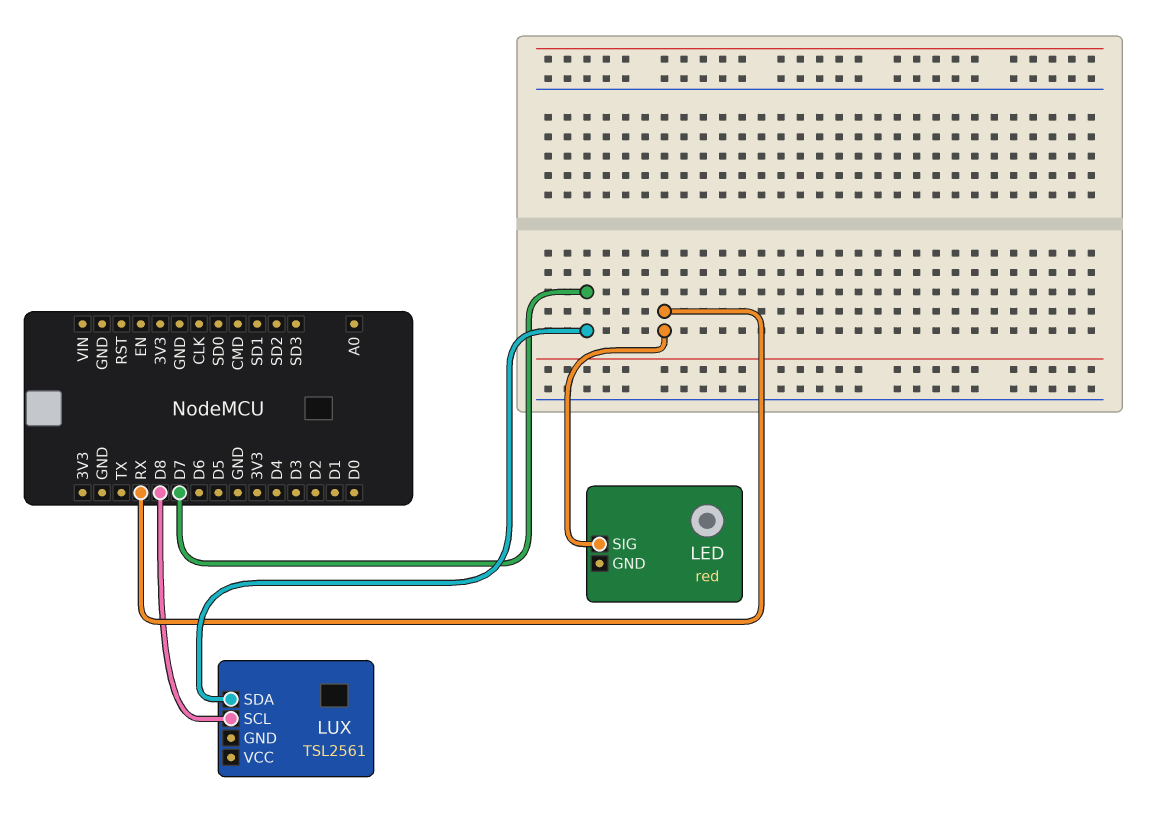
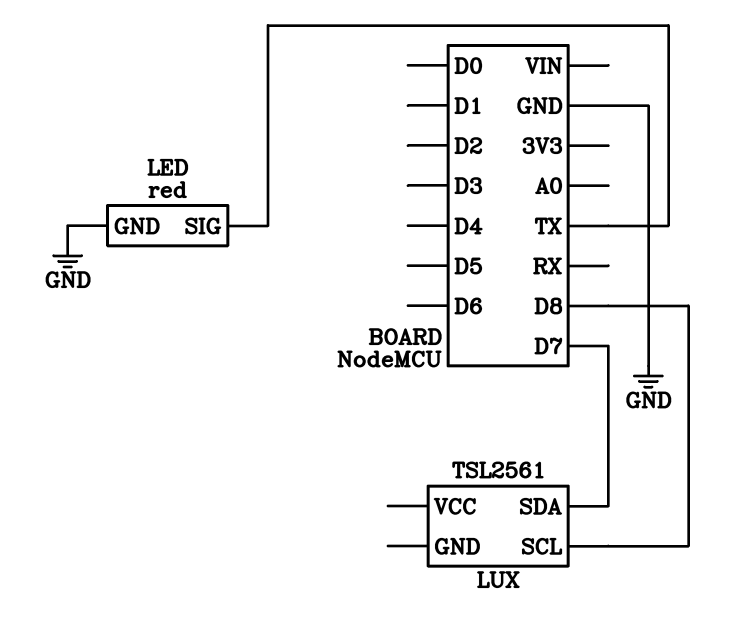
LED pin GND: none -> GND
LED pin SIG: RX -> TX

